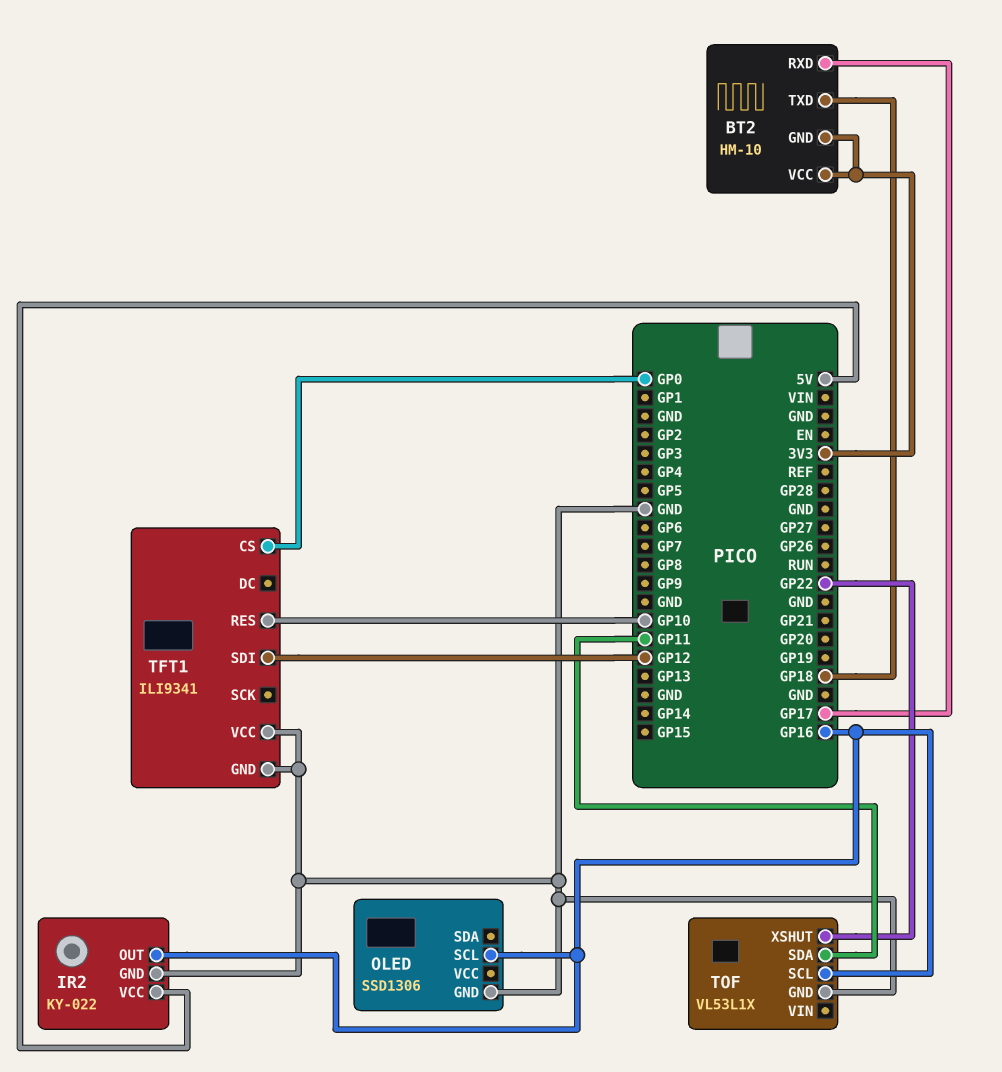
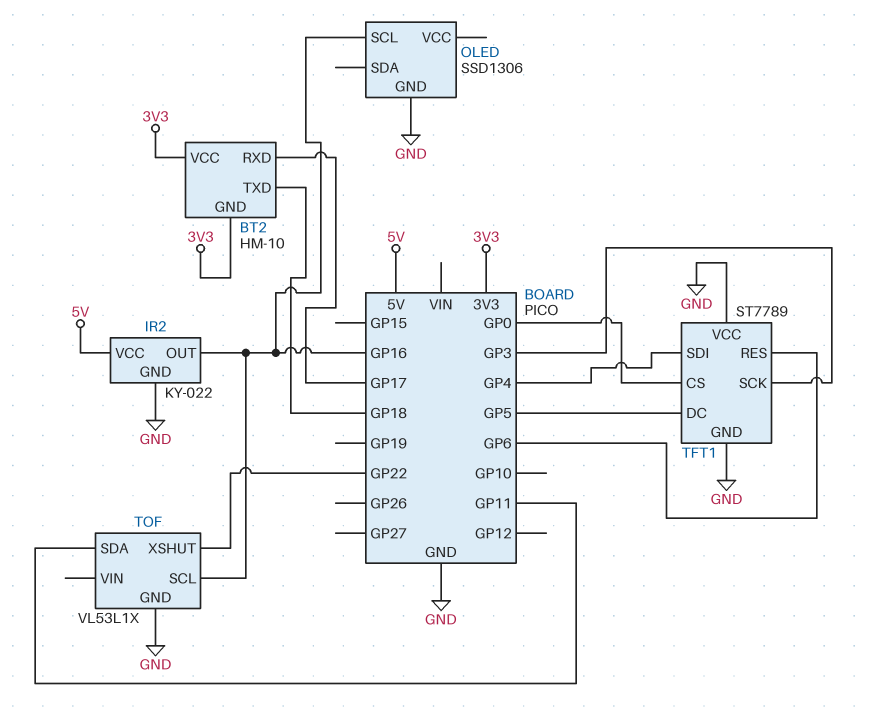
TFT1: ILI9341 -> ST7789
TFT1 pin DC: none -> GP5
TFT1 pin RES: GP10 -> GP6
TFT1 pin SCK: none -> GP3
TFT1 pin SDI: GP12 -> GP4

